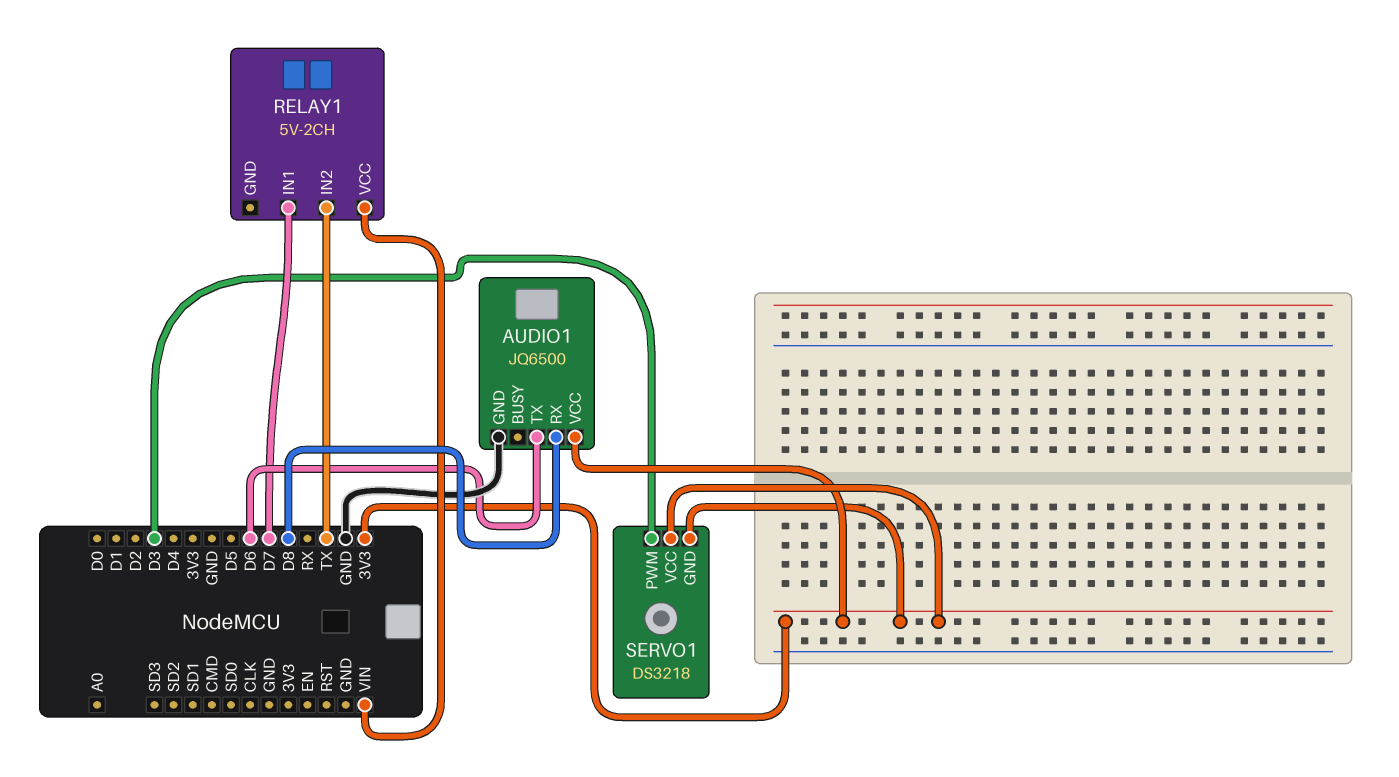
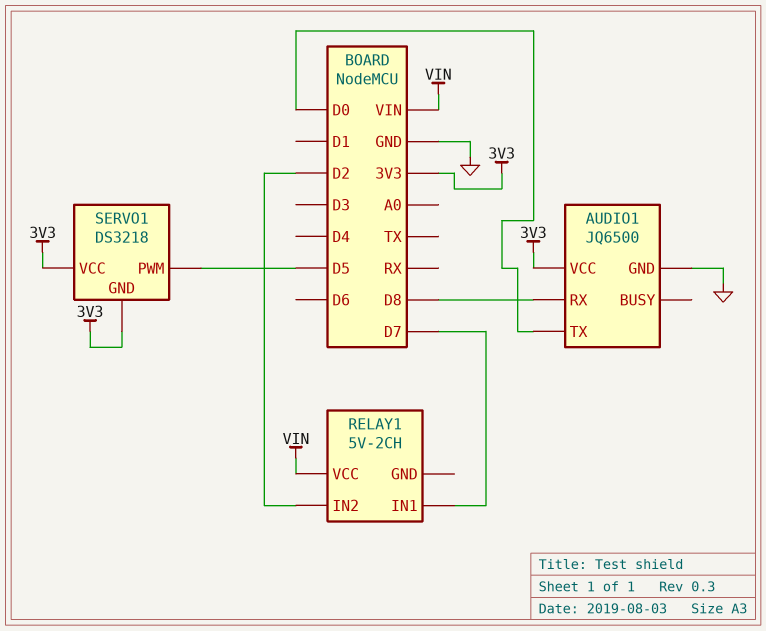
AUDIO1 pin TX: D6 -> D0
RELAY1 pin IN2: TX -> D2
SERVO1 pin PWM: D3 -> D5

